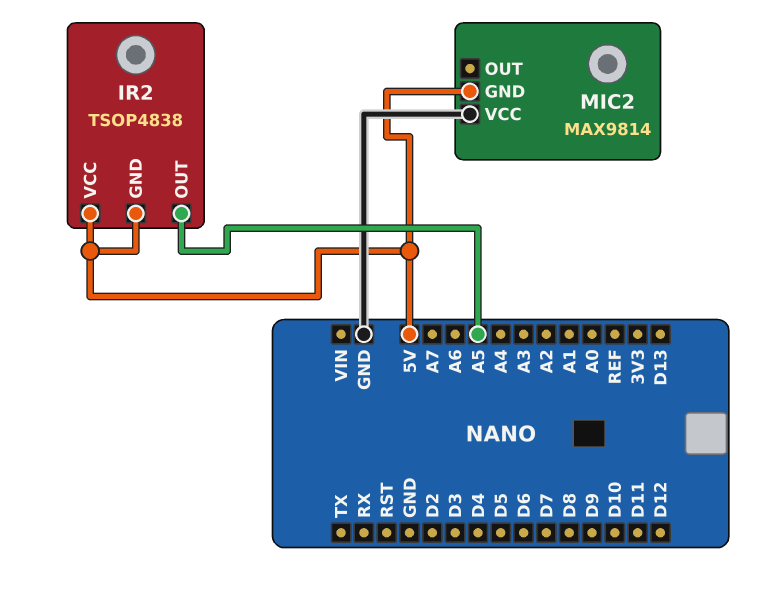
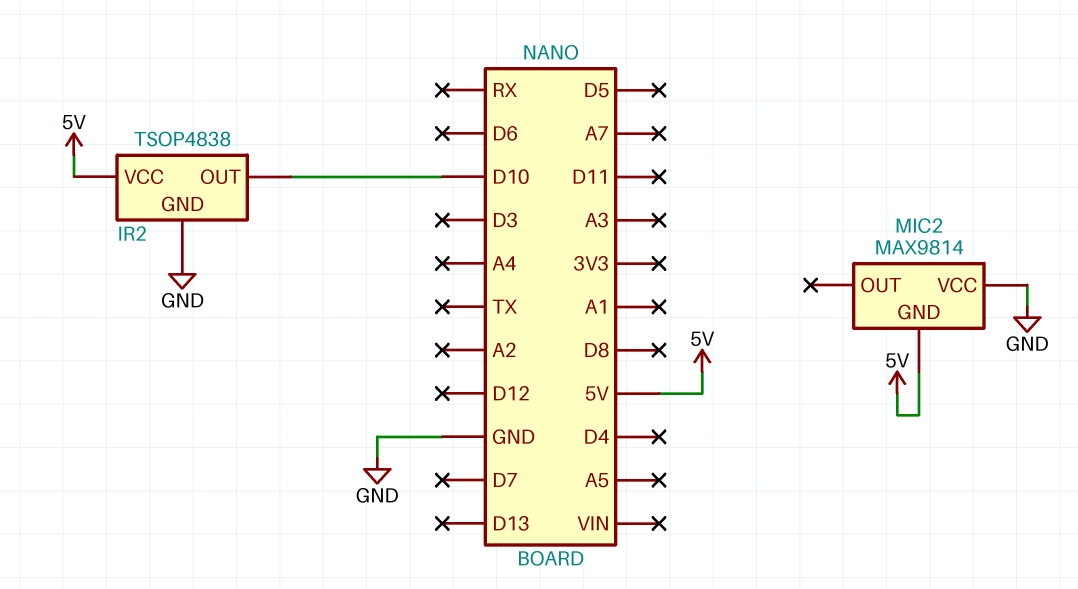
IR2 pin GND: 5V -> GND
IR2 pin OUT: A5 -> D10

